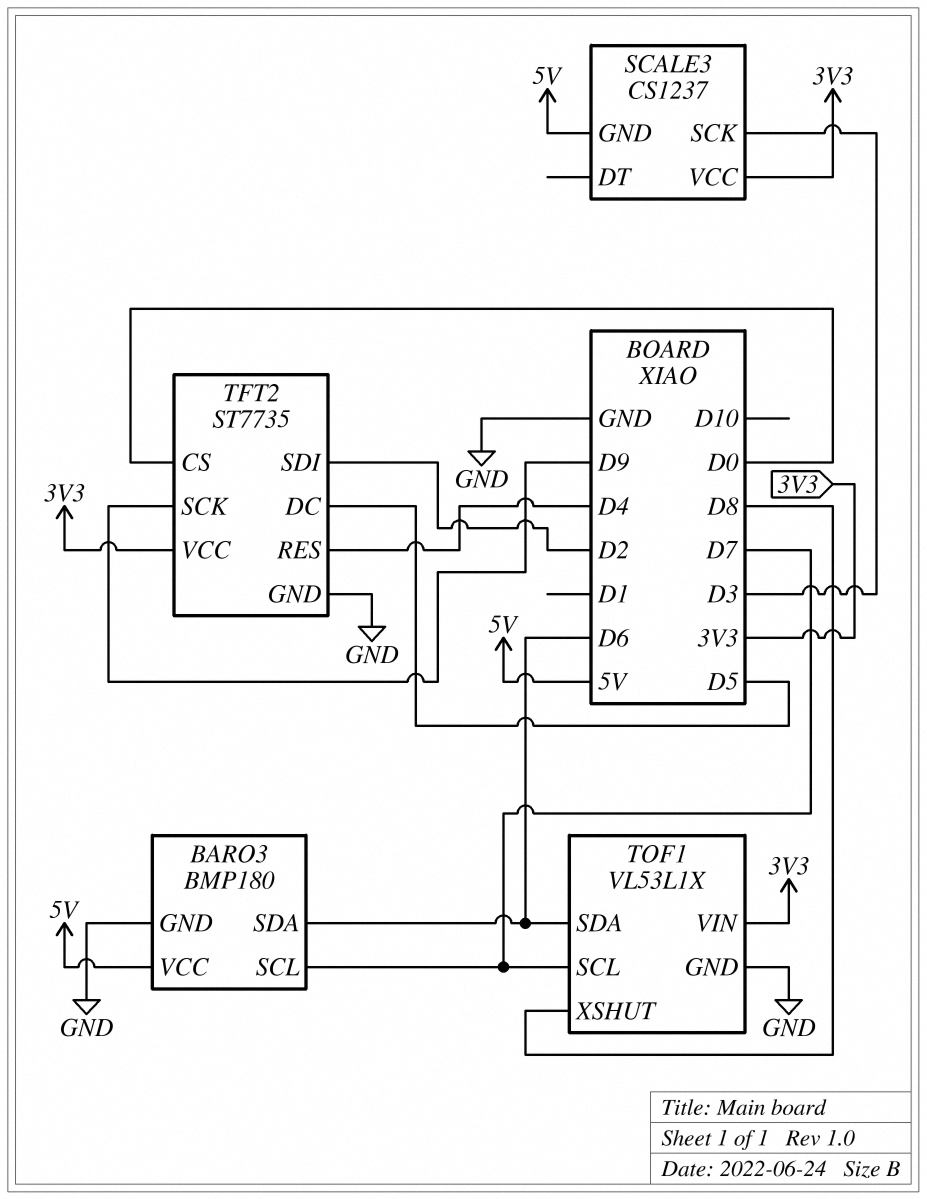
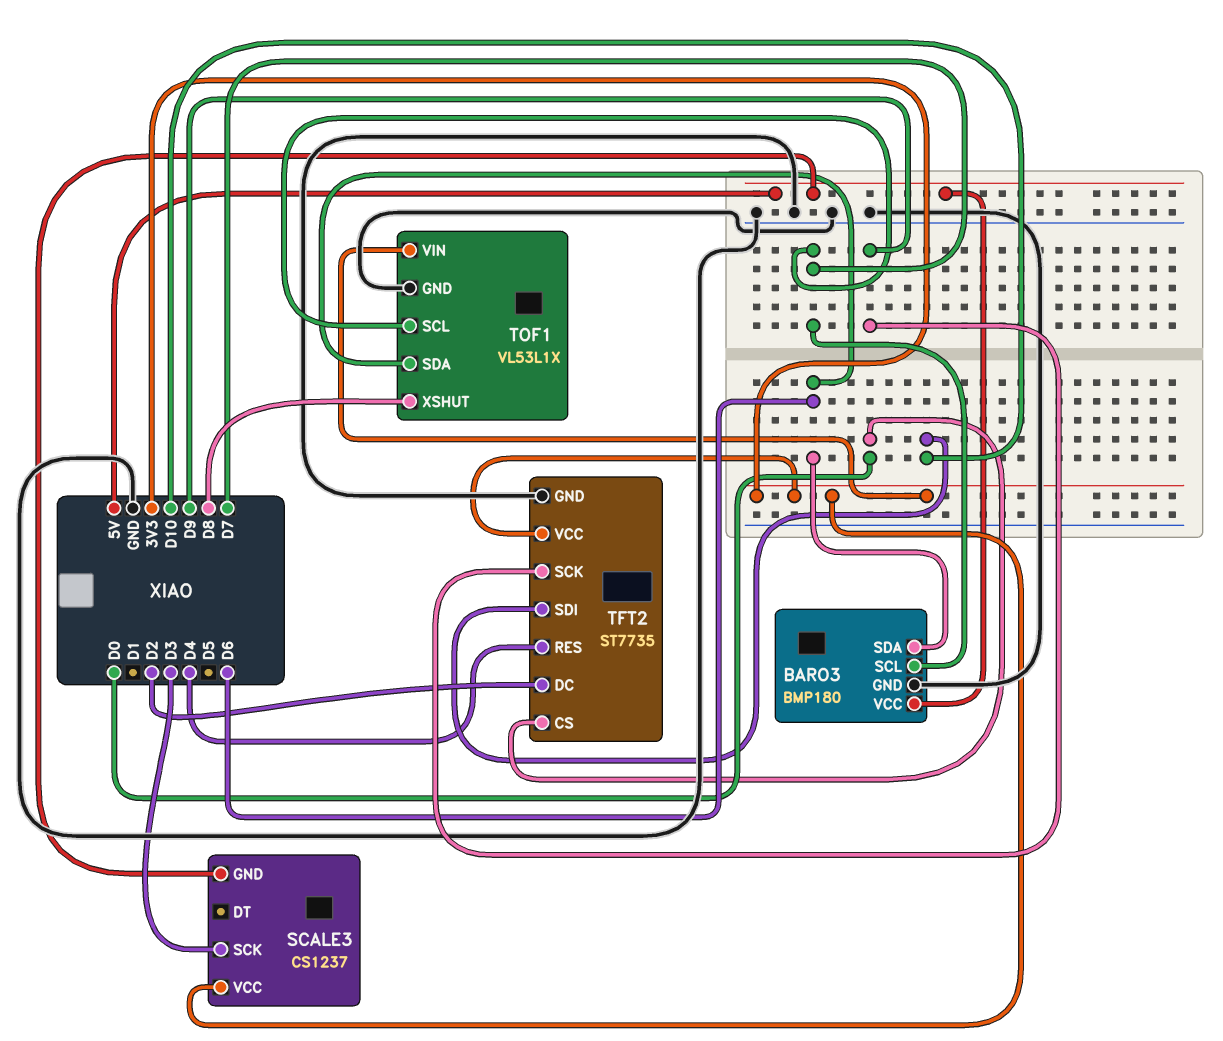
TFT2 pin DC: D5 -> D2
TFT2 pin SDI: D2 -> D10

